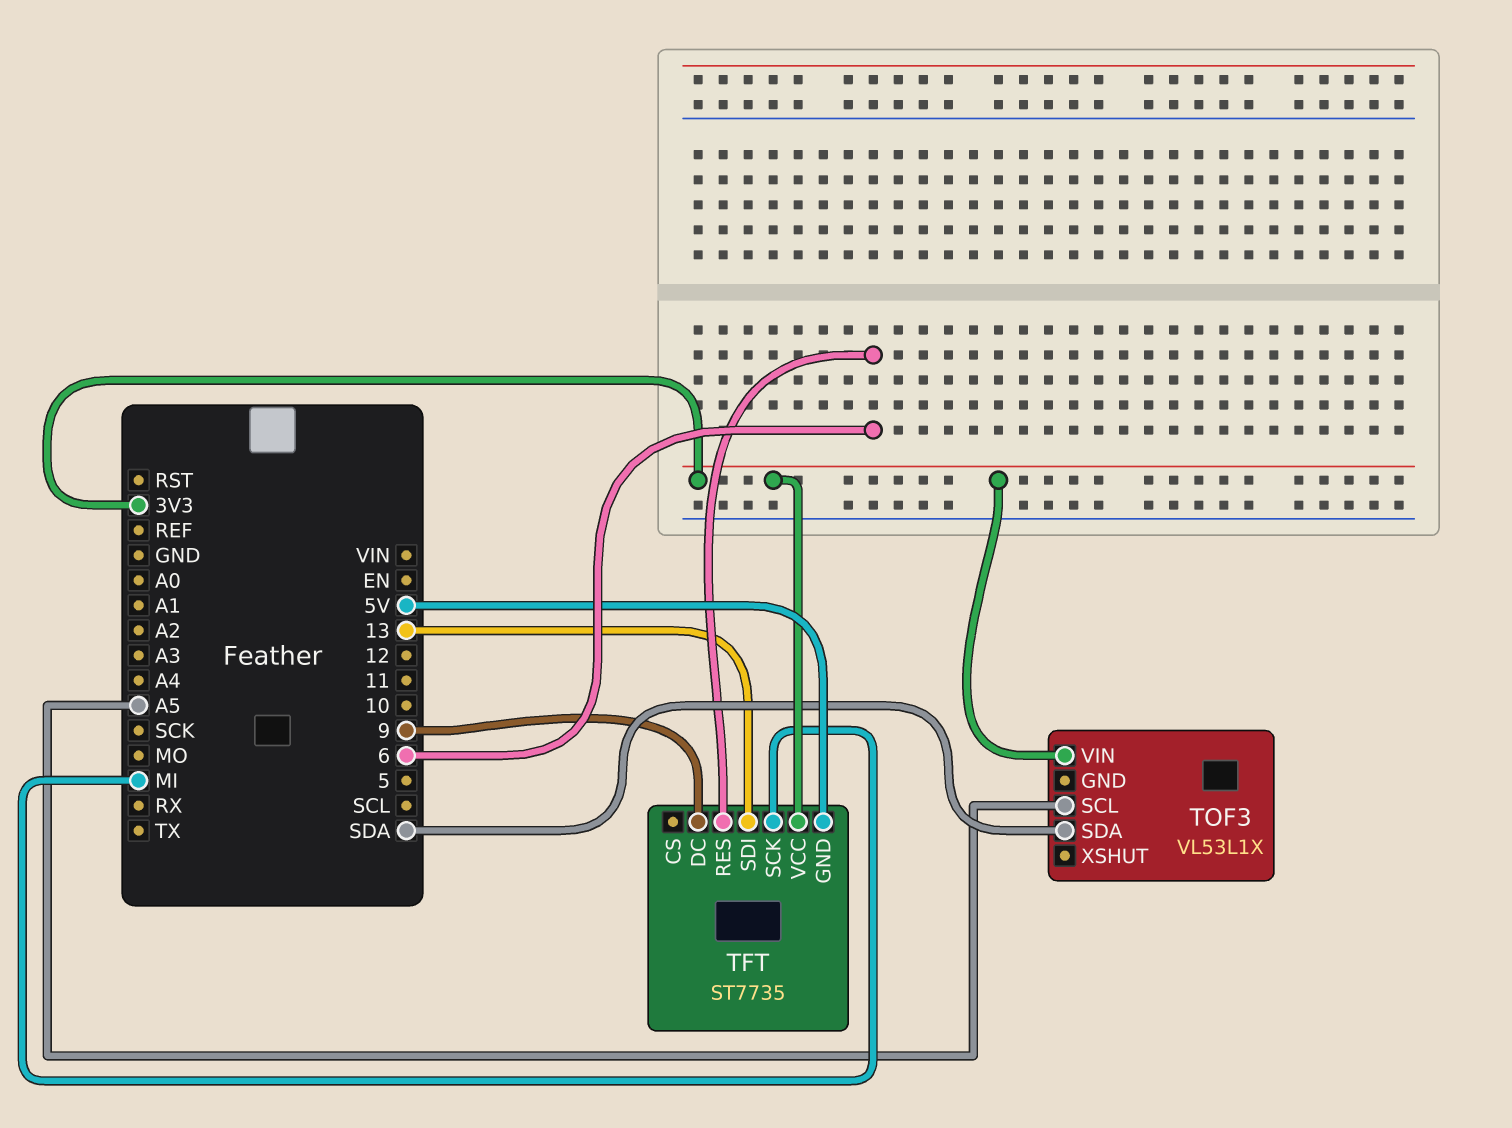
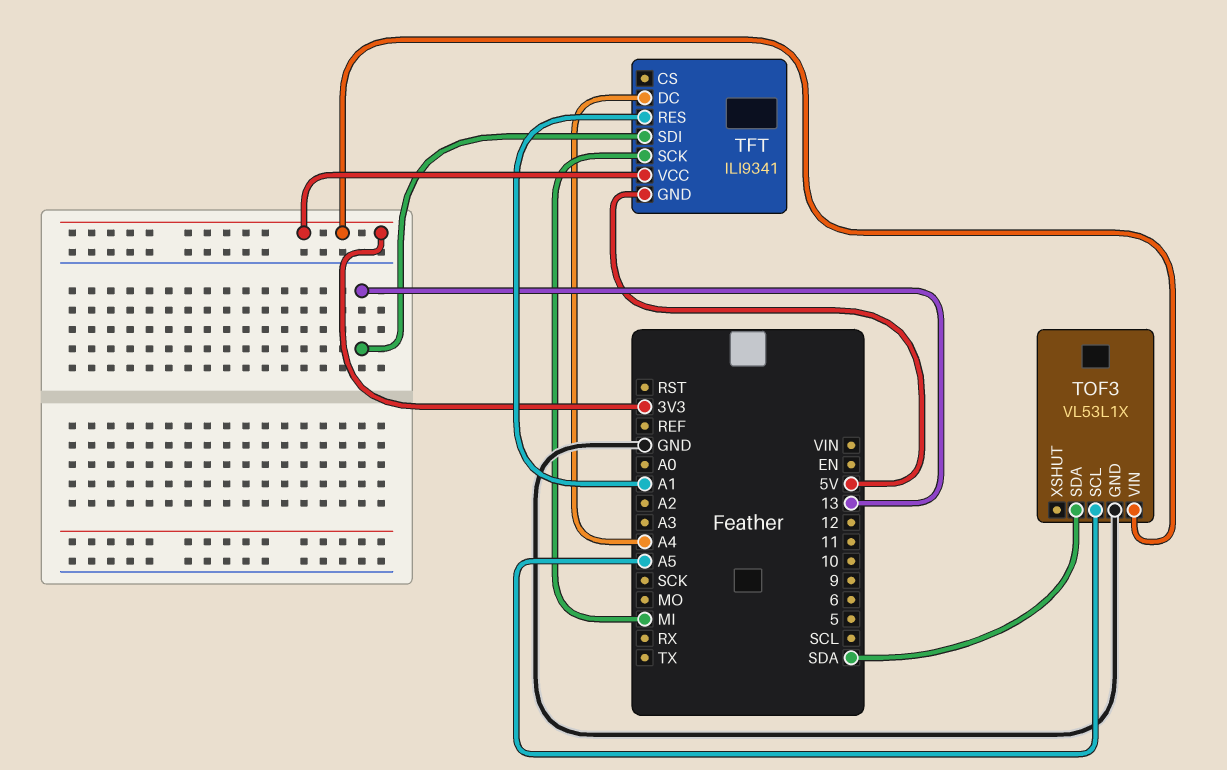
TFT: ST7735 -> ILI9341
TFT pin DC: 9 -> A4
TFT pin RES: 6 -> A1
TOF3 pin GND: none -> GND

